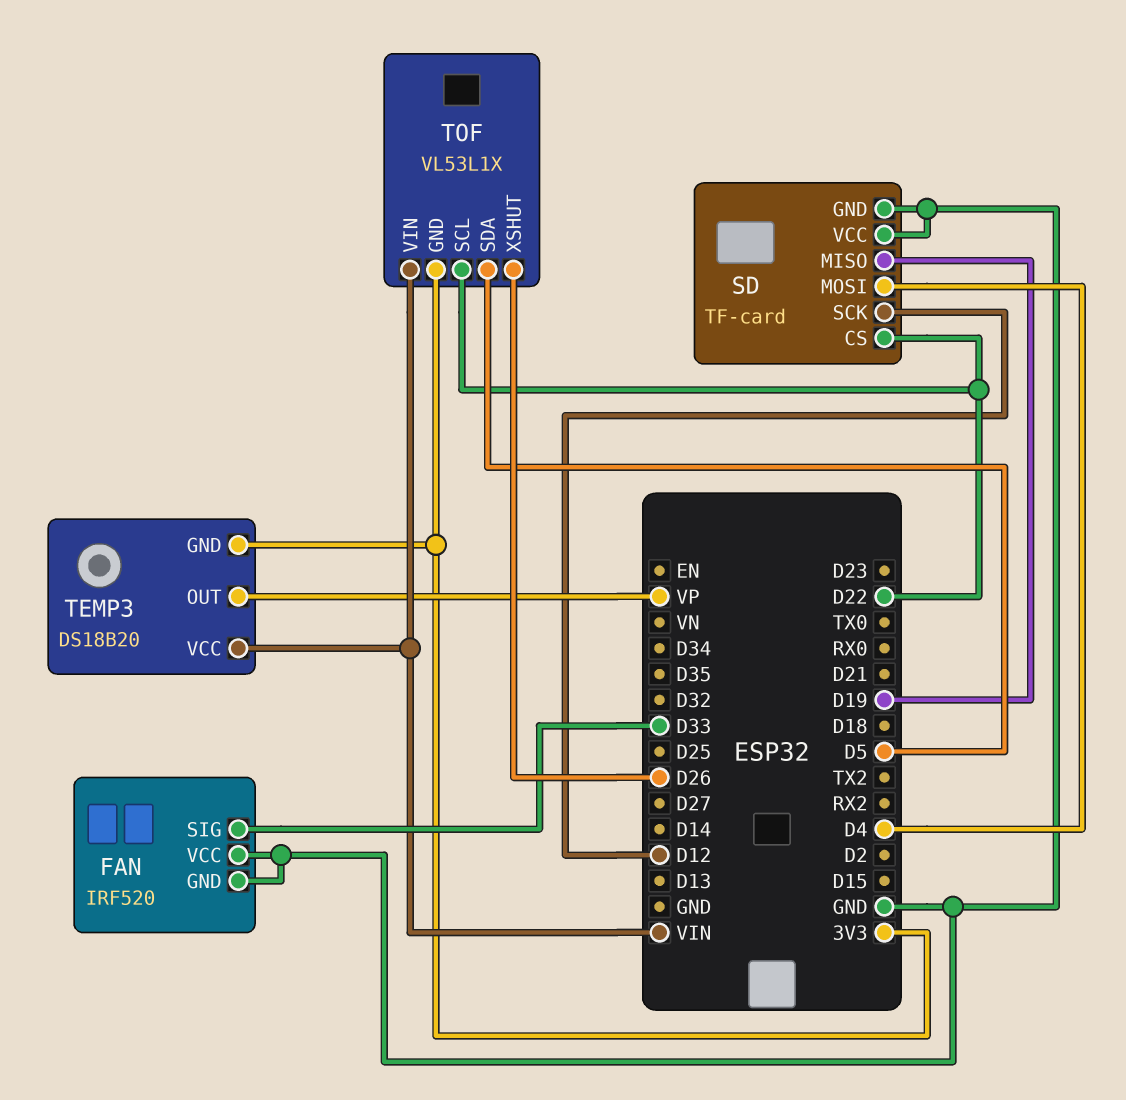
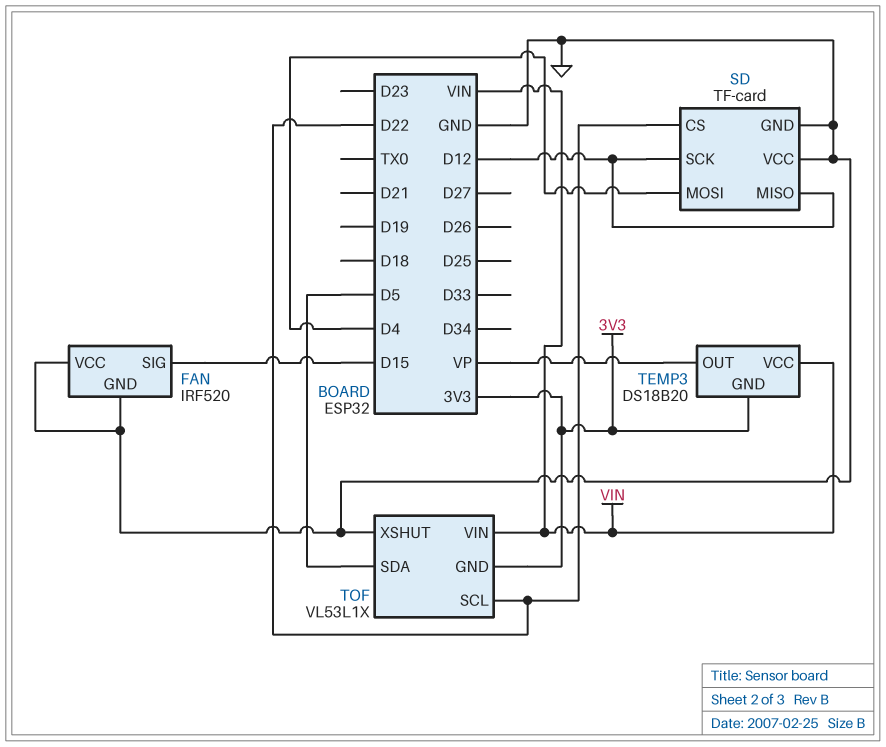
FAN pin SIG: D33 -> D15
SD pin MISO: D19 -> D12
TOF pin XSHUT: D26 -> GND

